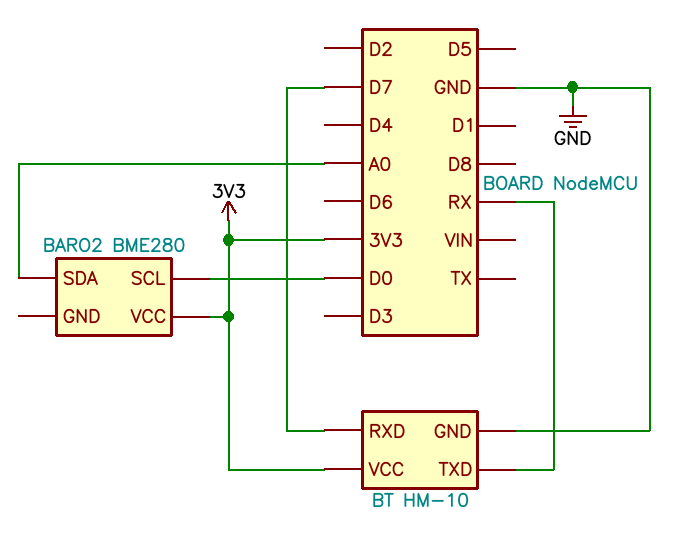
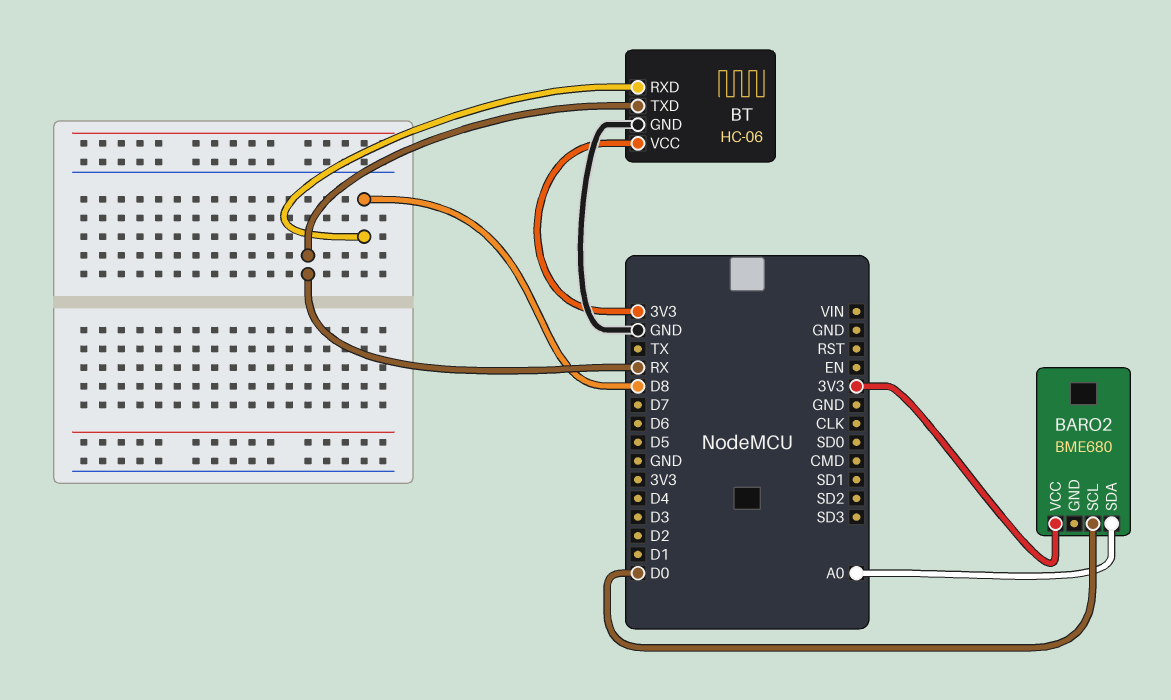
BARO2: BME280 -> BME680
BT: HM-10 -> HC-06
BT pin RXD: D7 -> D8

